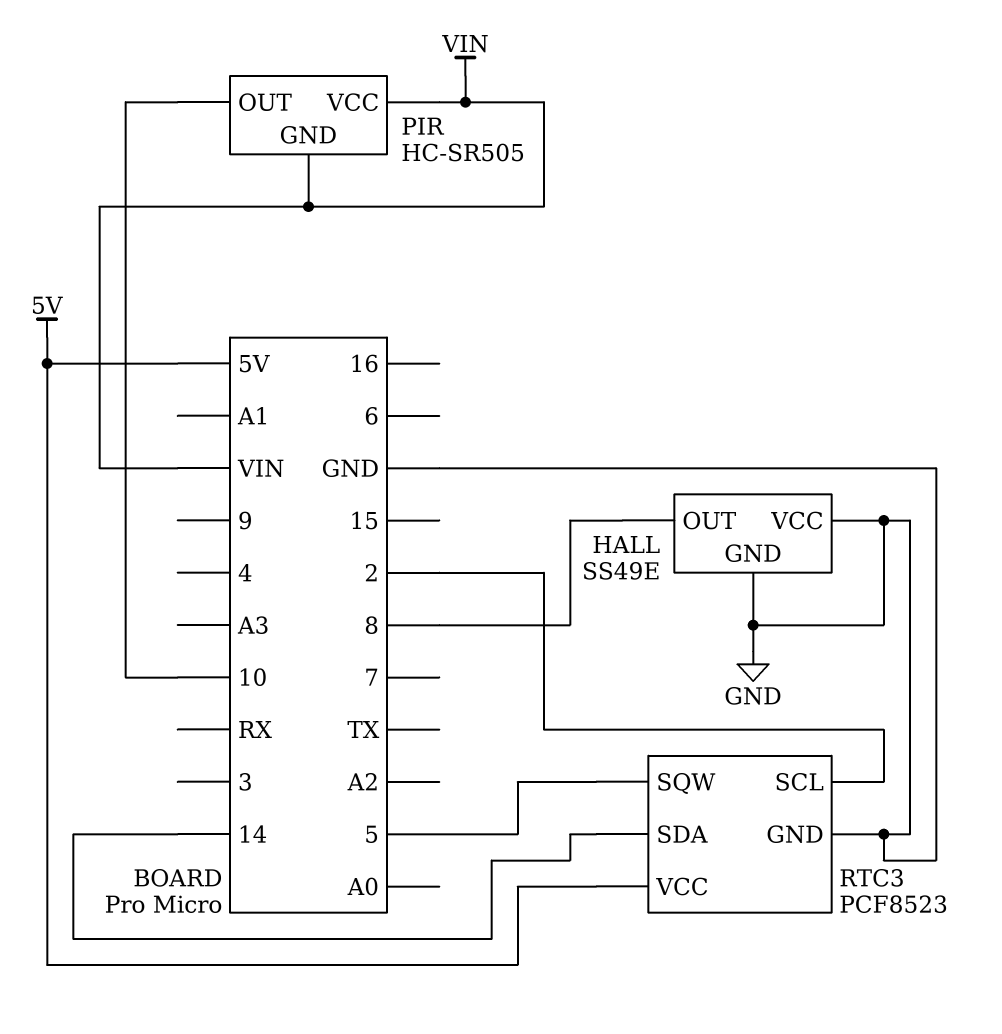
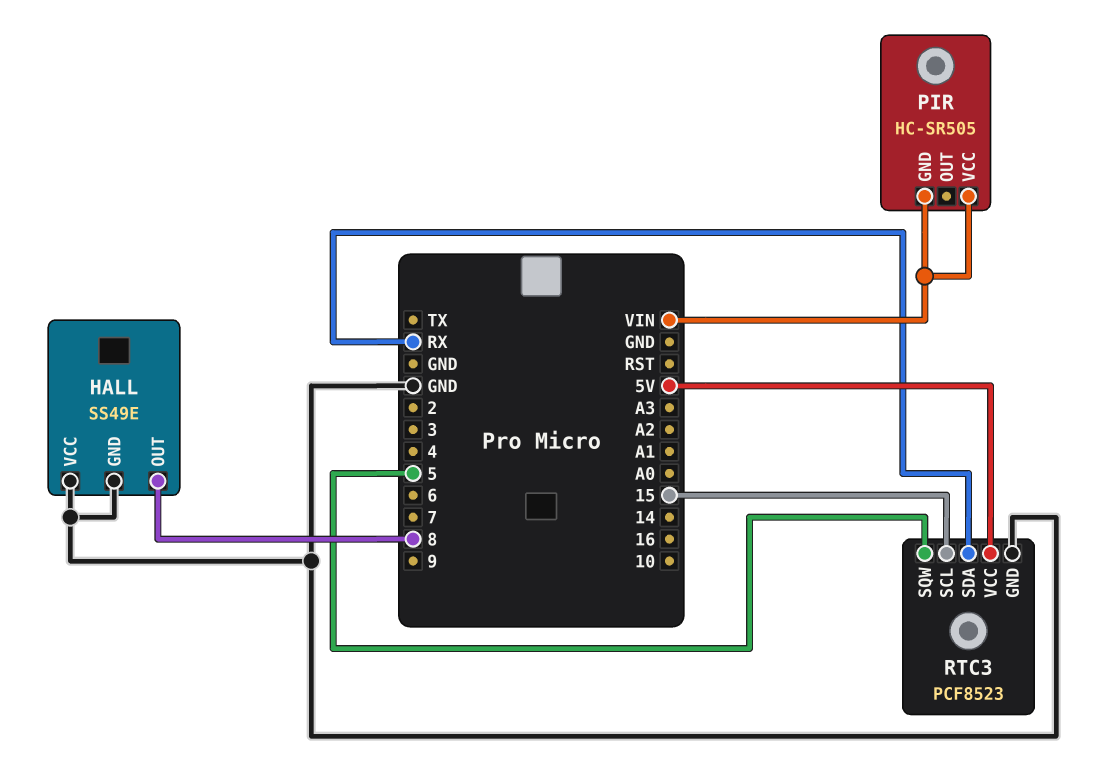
PIR pin OUT: 10 -> none
RTC3 pin SCL: 2 -> 15
RTC3 pin SDA: 14 -> RX

